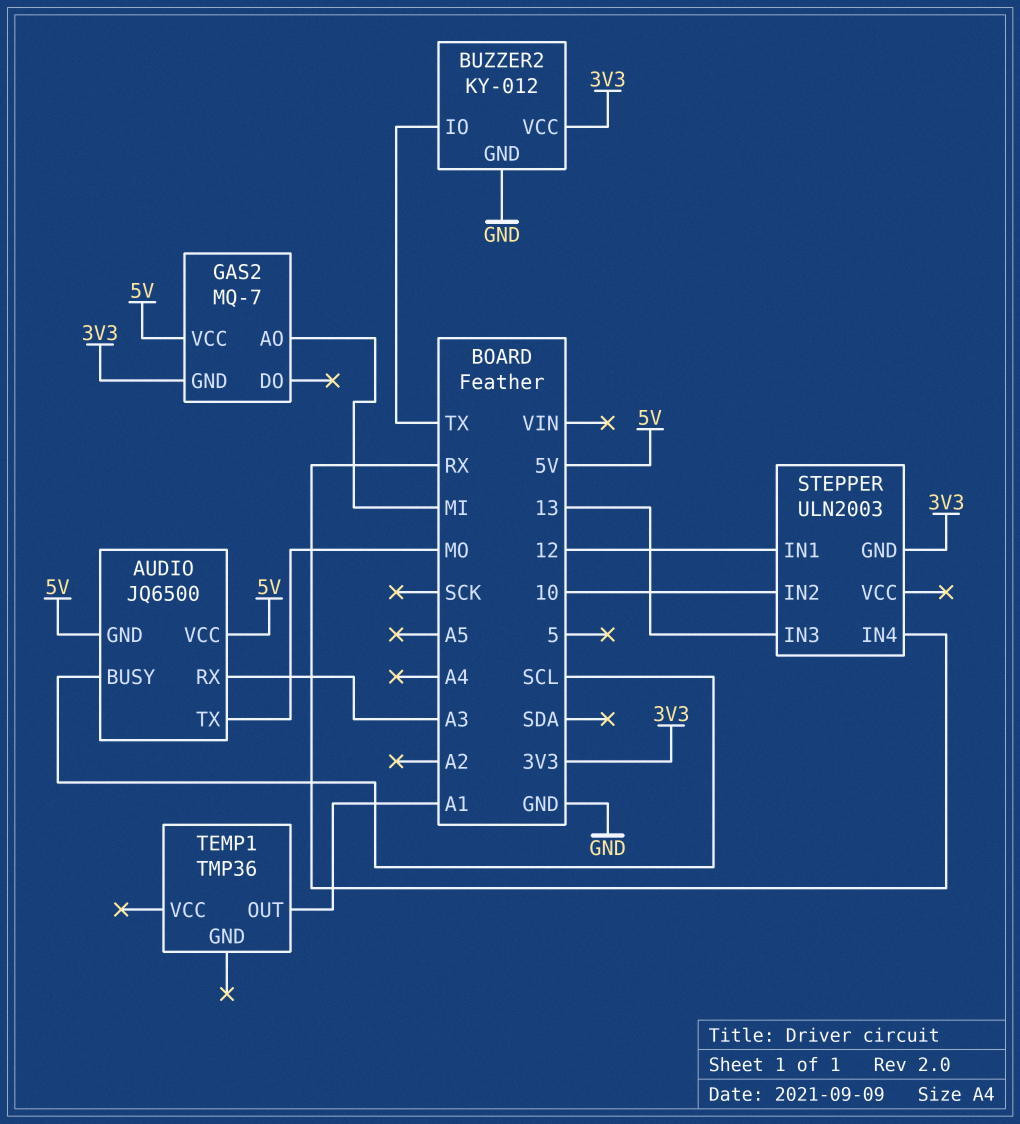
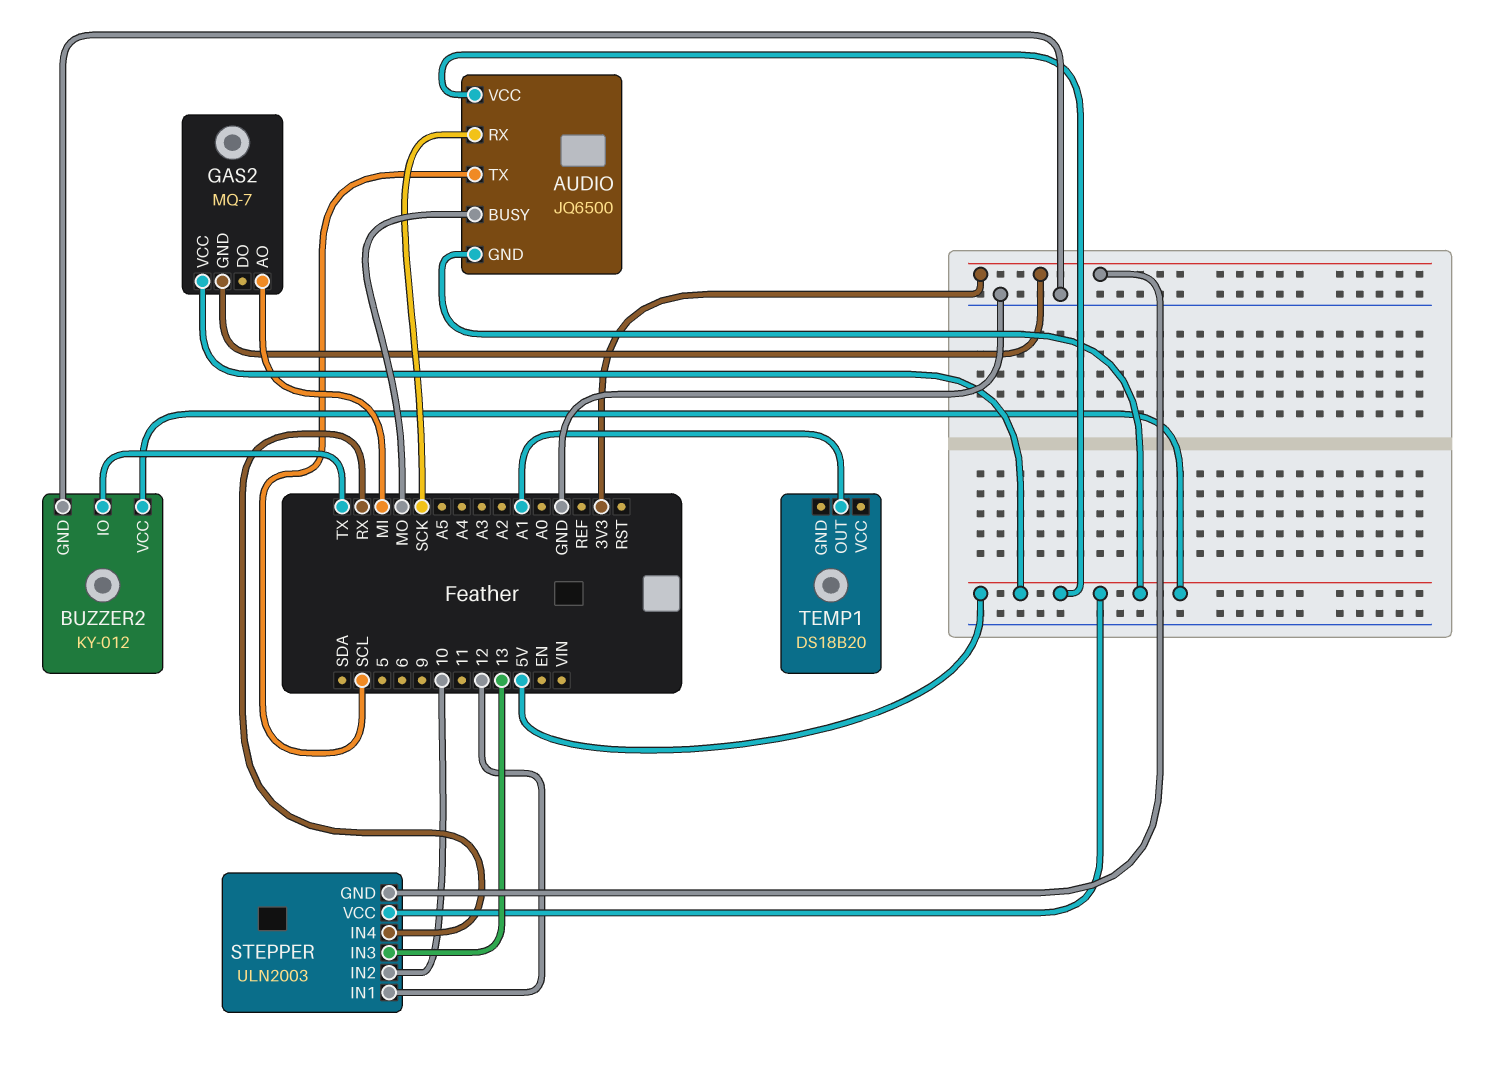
AUDIO pin BUSY: SCL -> MO
AUDIO pin RX: A3 -> SCK
AUDIO pin TX: MO -> SCL
BUZZER2 pin VCC: 3V3 -> 5V
STEPPER pin VCC: none -> 5V
TEMP1: TMP36 -> DS18B20

